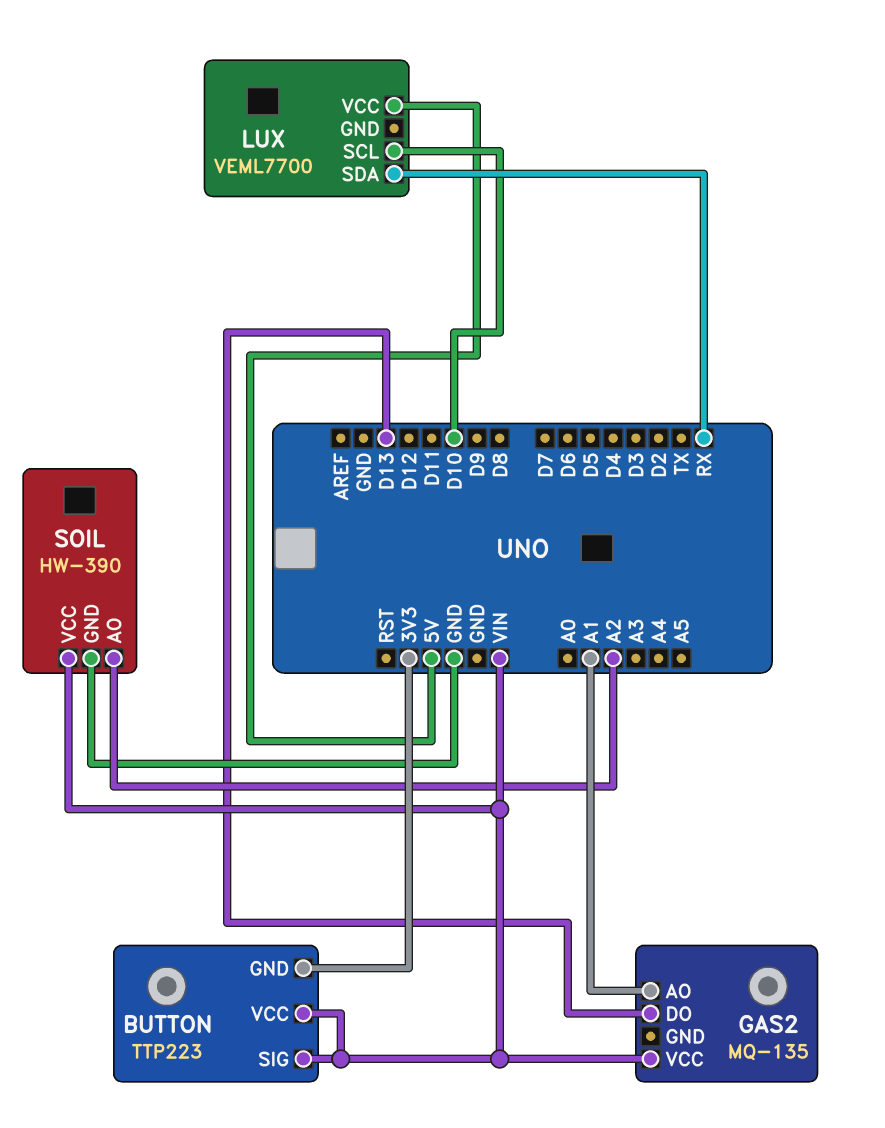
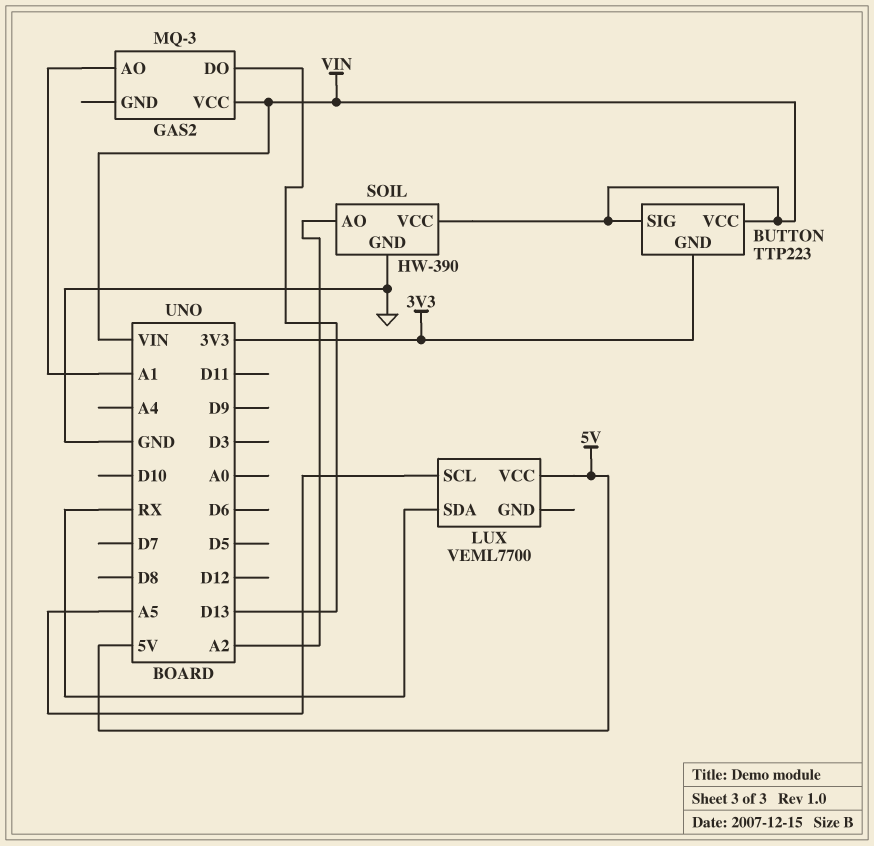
GAS2: MQ-135 -> MQ-3
LUX pin SCL: D10 -> A5

